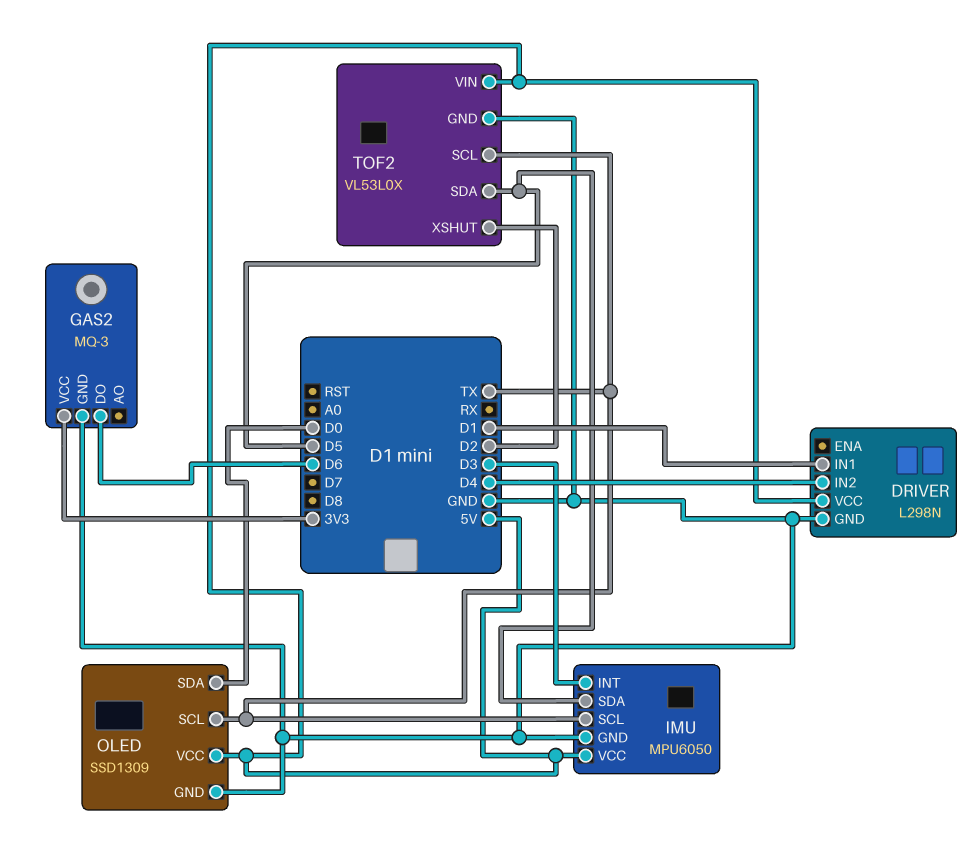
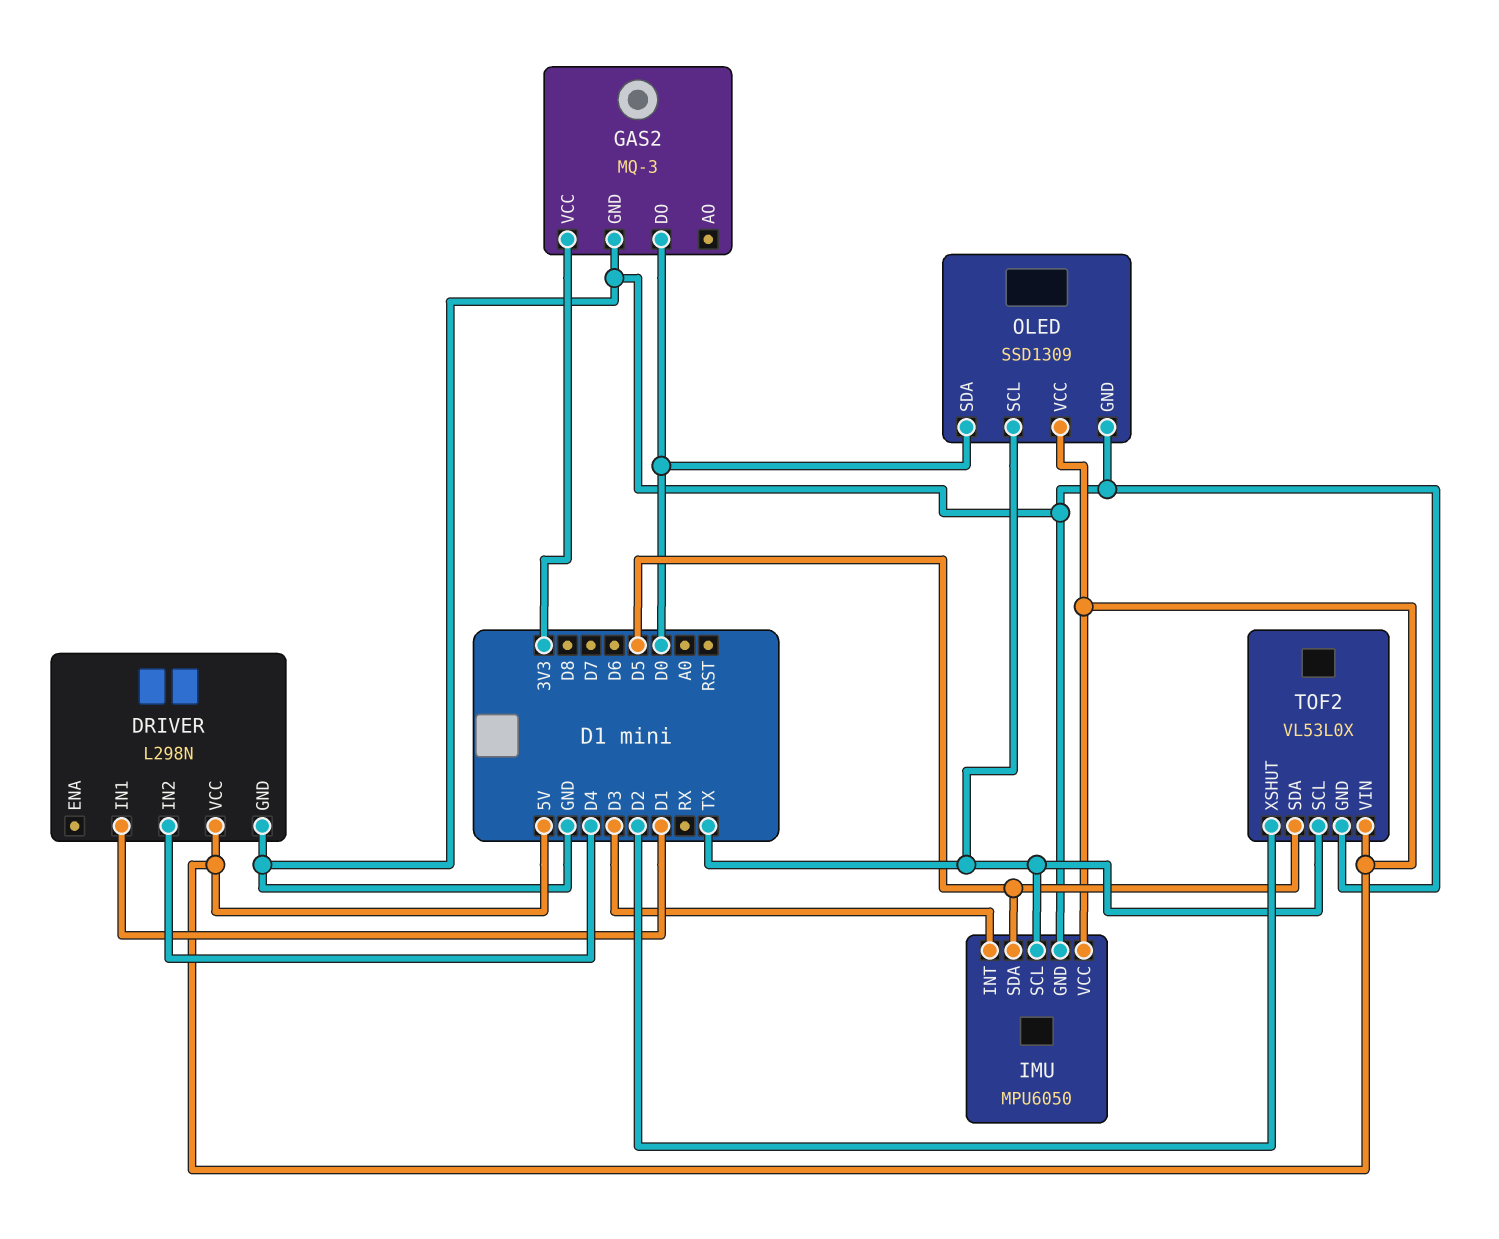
GAS2 pin DO: D6 -> D0

